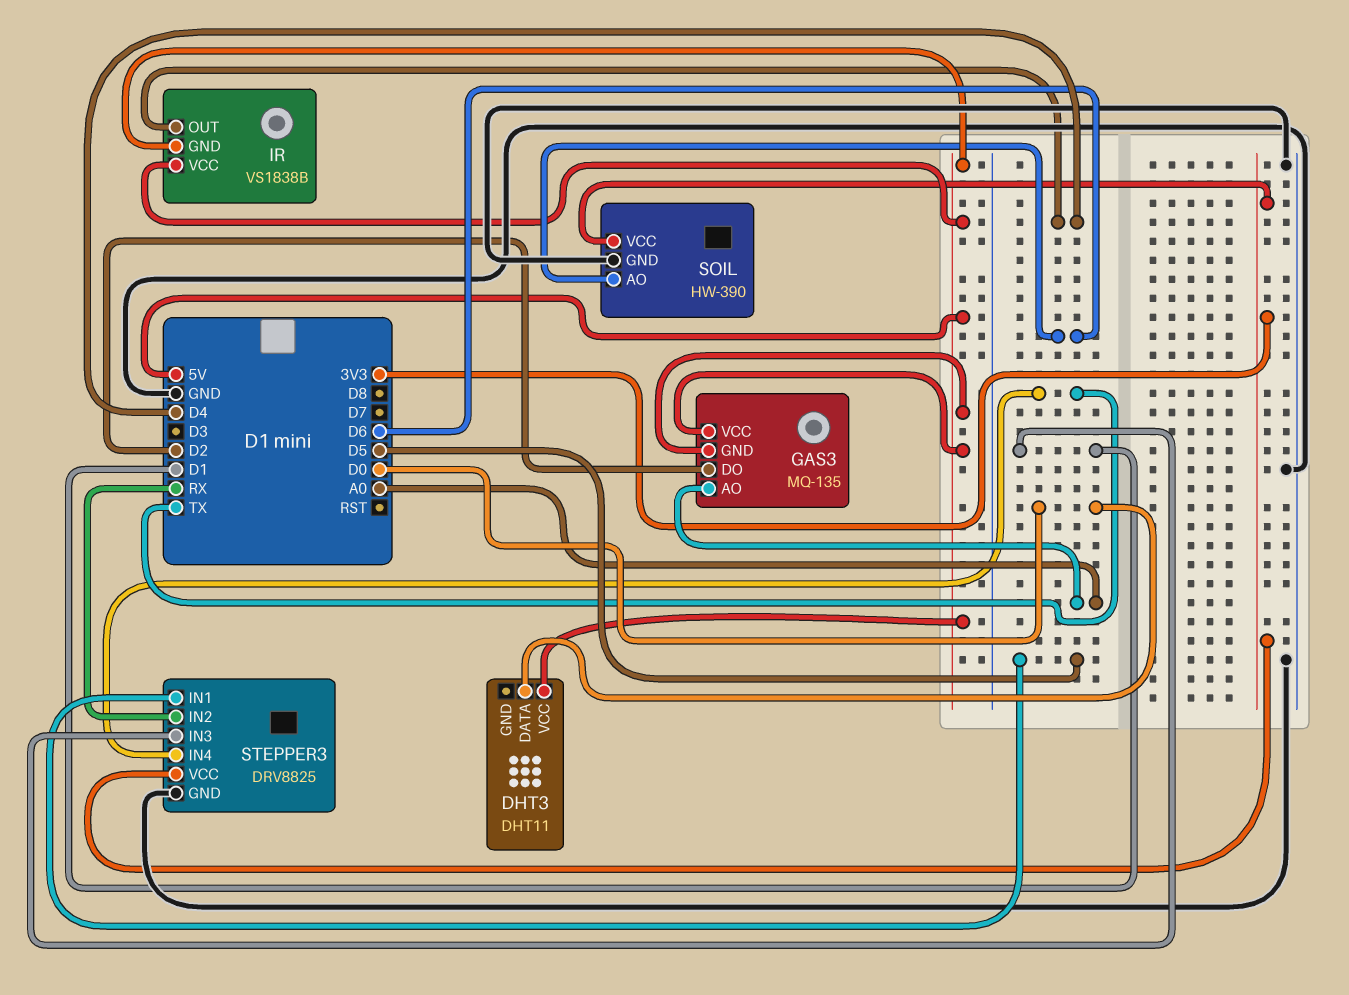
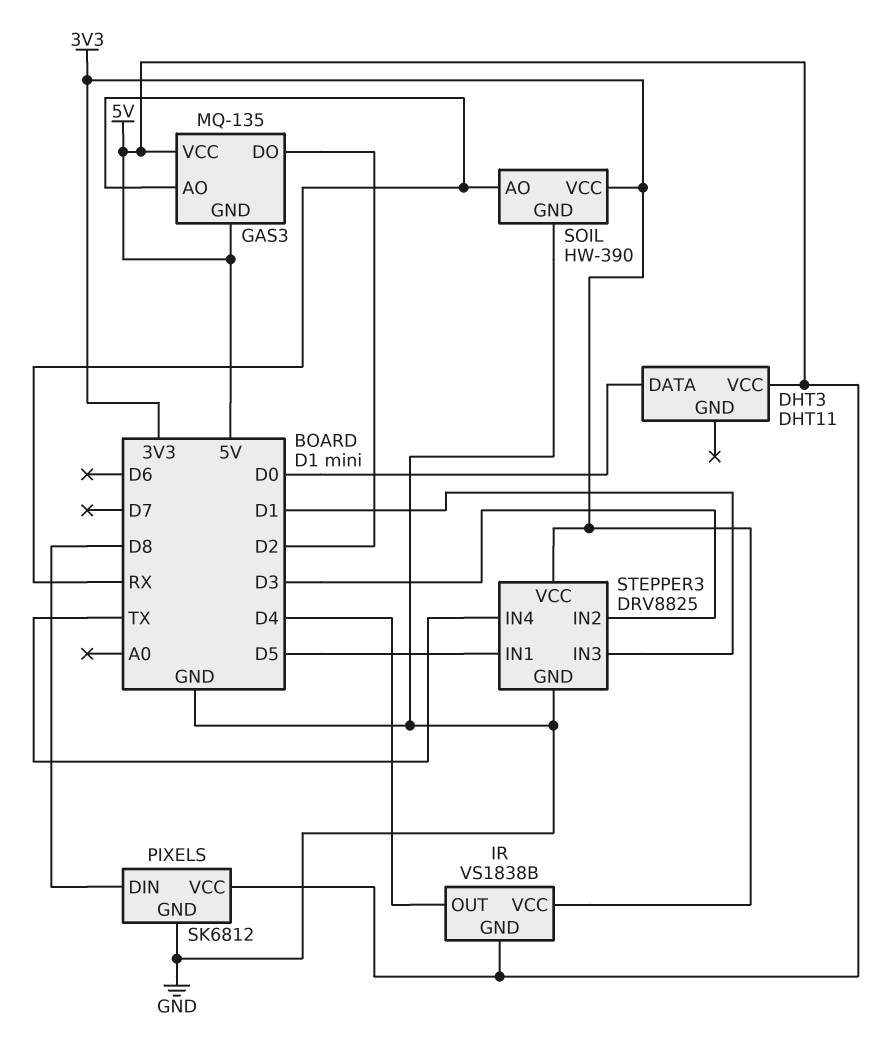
GAS3 pin AO: A0 -> RX
IR pin VCC: 5V -> 3V3
PIXELS: none -> SK6812
PIXELS pin DIN: none -> D8
PIXELS pin GND: none -> GND
PIXELS pin VCC: none -> 5V
SOIL pin AO: D6 -> RX
STEPPER3 pin IN2: RX -> D3

